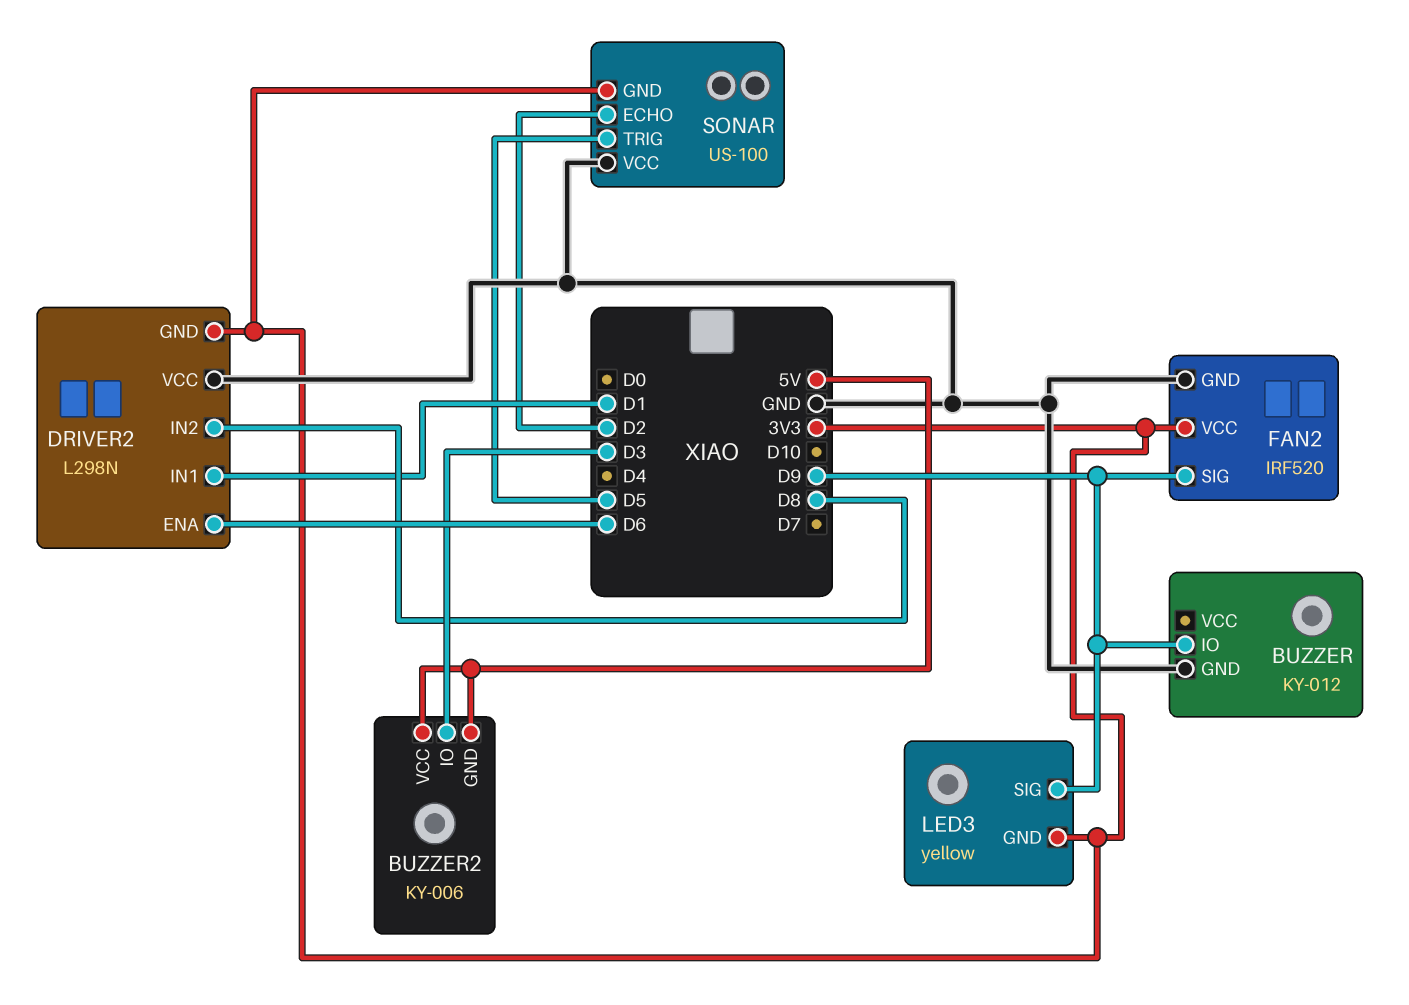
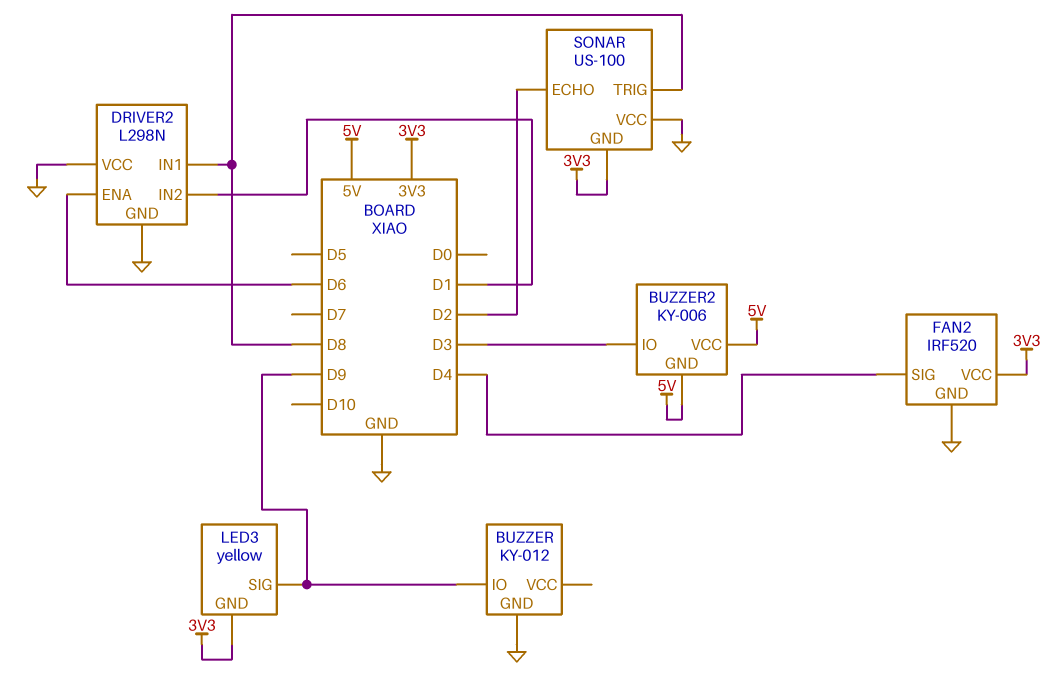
DRIVER2 pin GND: 3V3 -> GND
DRIVER2 pin IN1: D1 -> D8
DRIVER2 pin IN2: D8 -> D1
FAN2 pin SIG: D9 -> D4
SONAR pin TRIG: D5 -> D8

